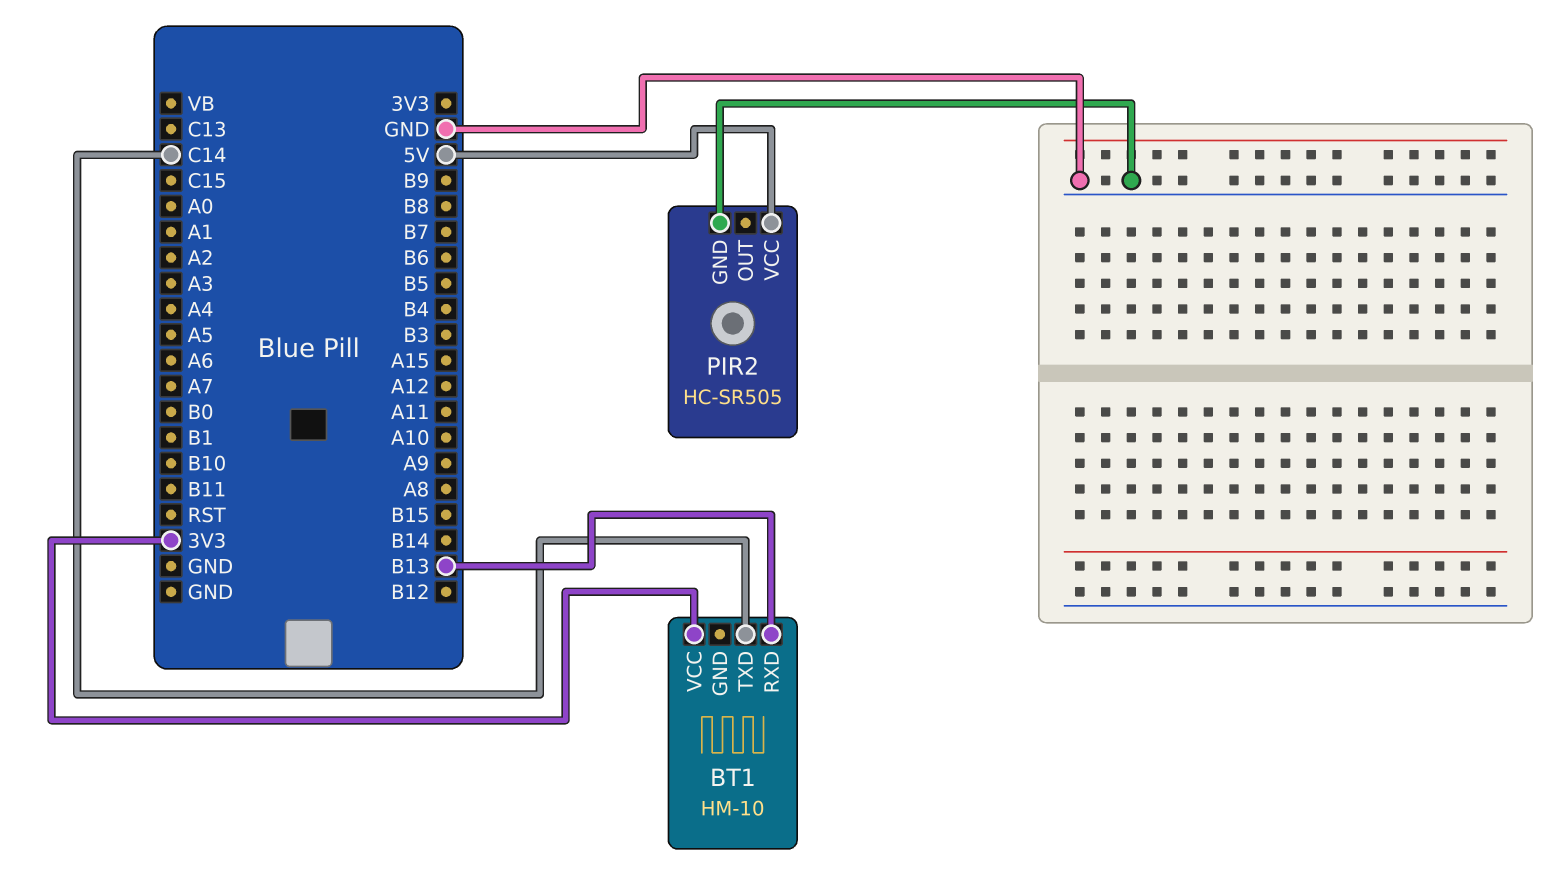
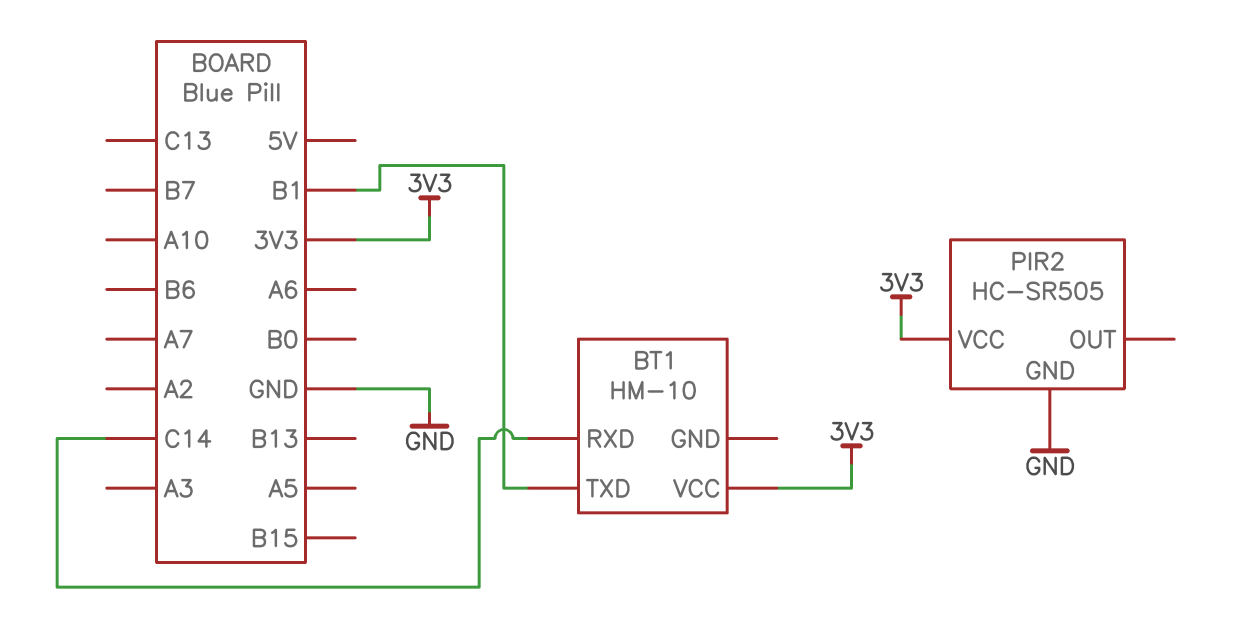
BT1 pin RXD: B13 -> C14
BT1 pin TXD: C14 -> B1
PIR2 pin VCC: 5V -> 3V3

